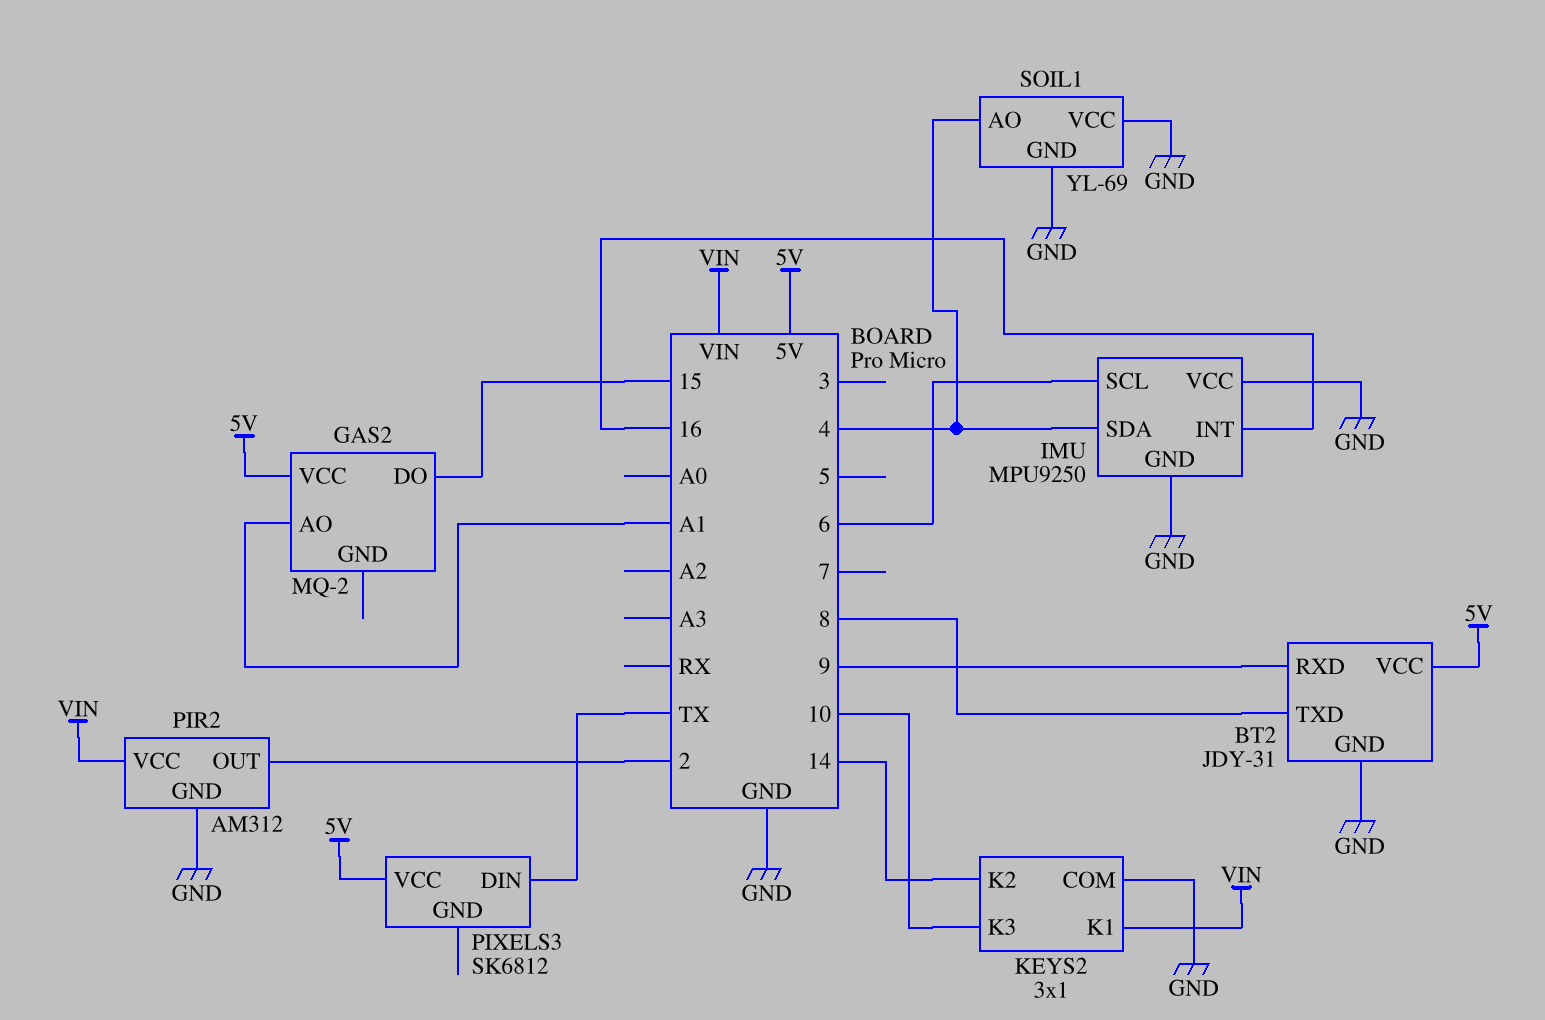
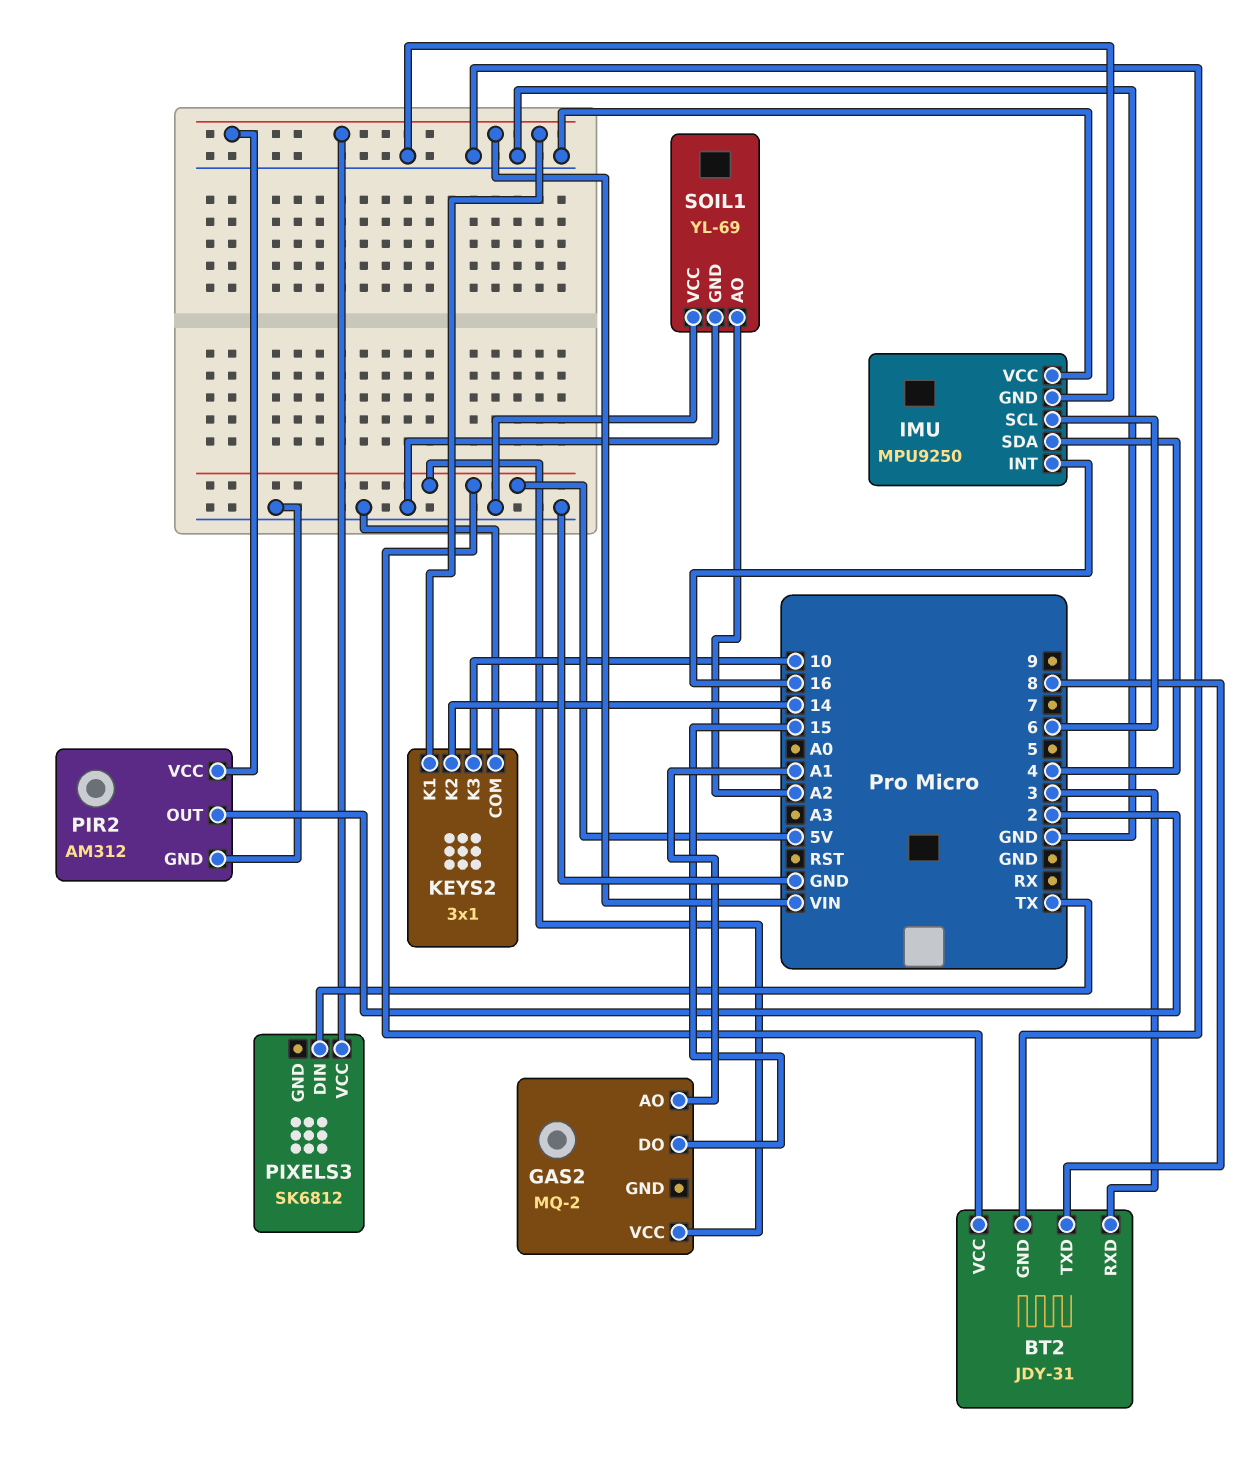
BT2 pin RXD: 9 -> 3
PIXELS3 pin VCC: 5V -> VIN
SOIL1 pin AO: 4 -> A2

